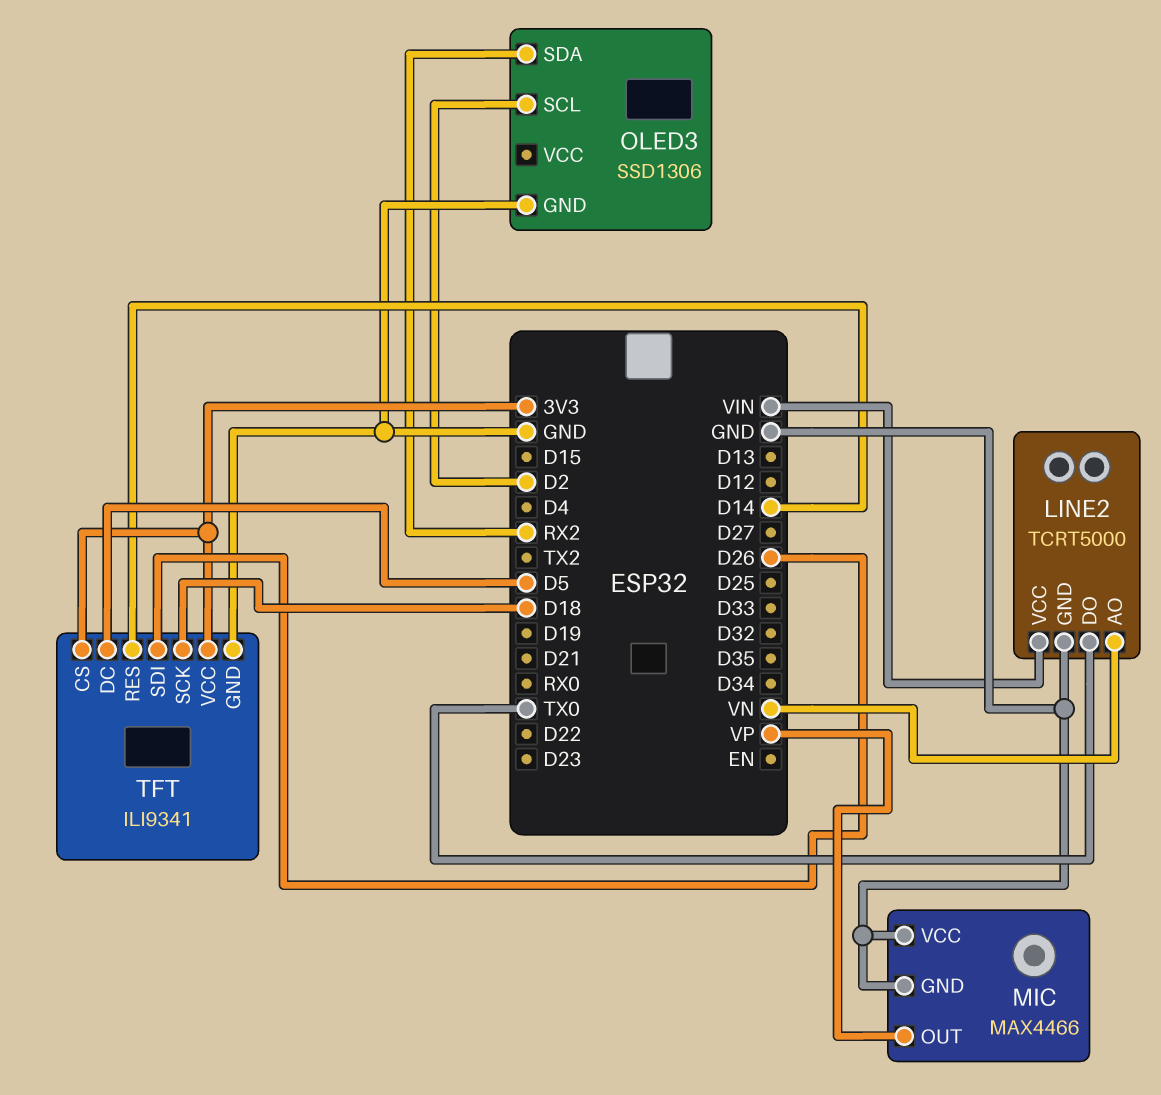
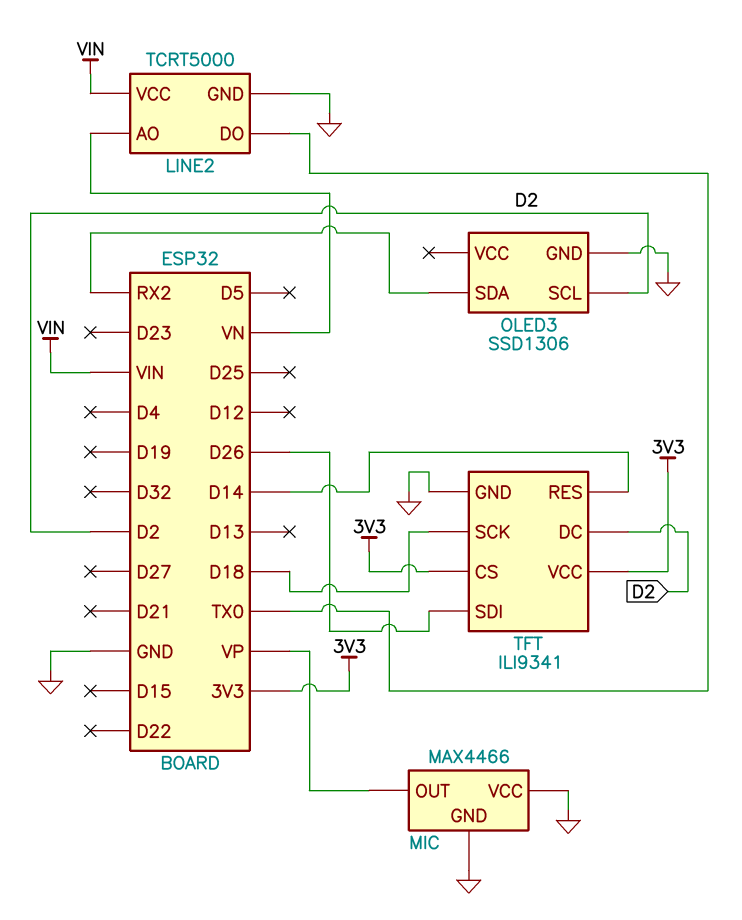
TFT pin DC: D5 -> D2

